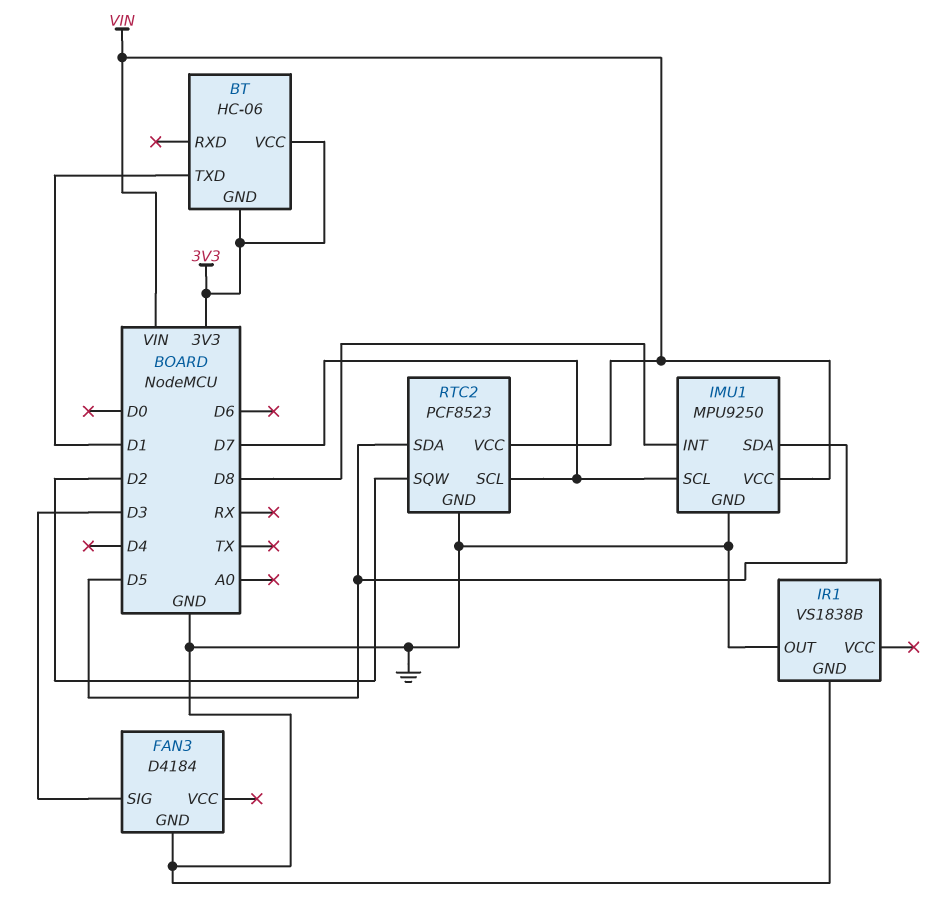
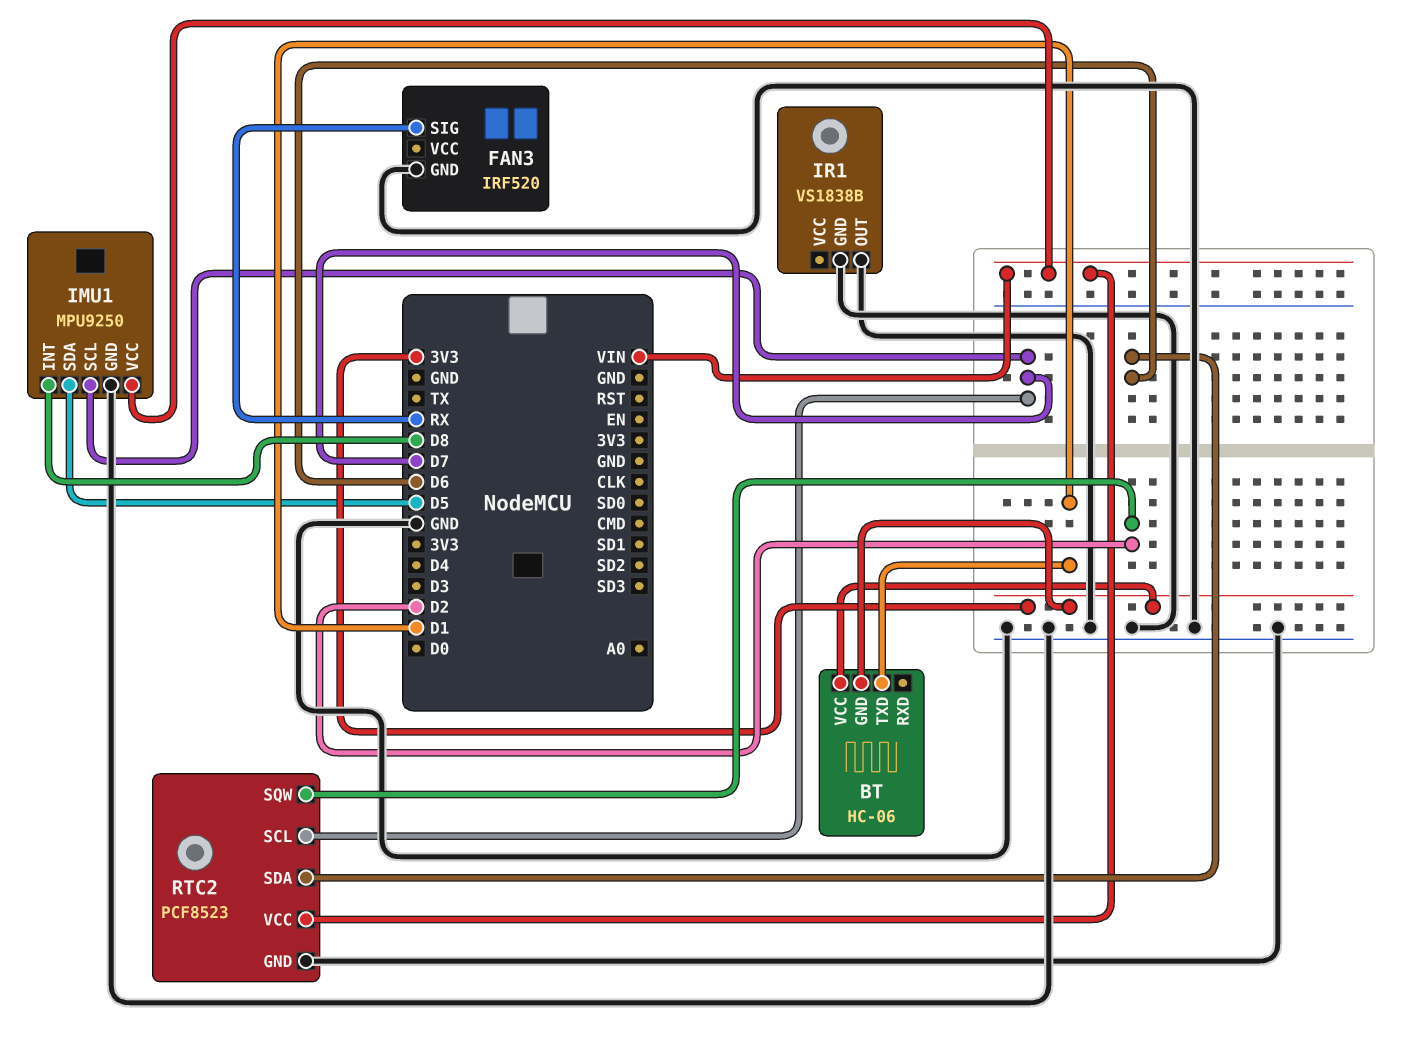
FAN3: D4184 -> IRF520
FAN3 pin SIG: D3 -> RX
RTC2 pin SDA: D5 -> D6

